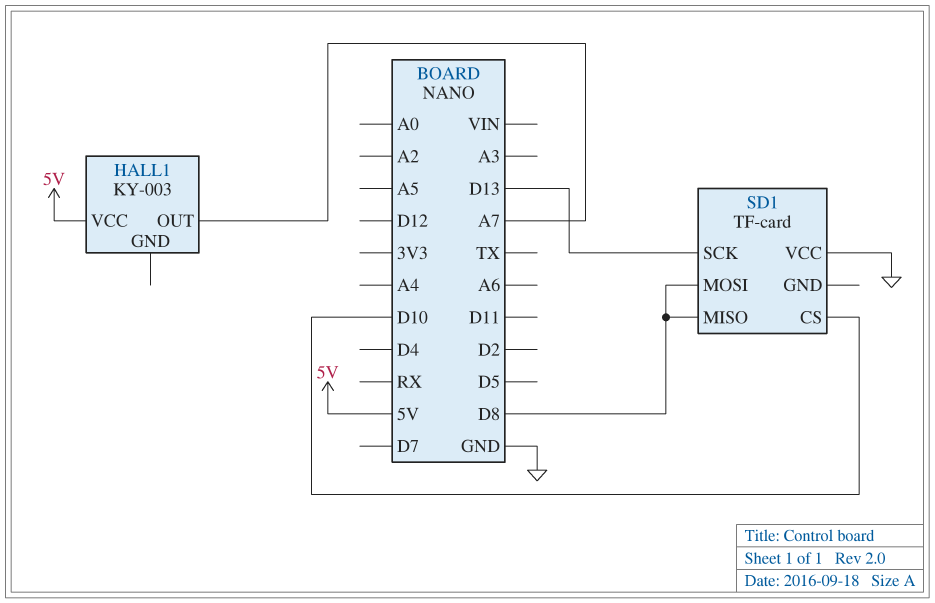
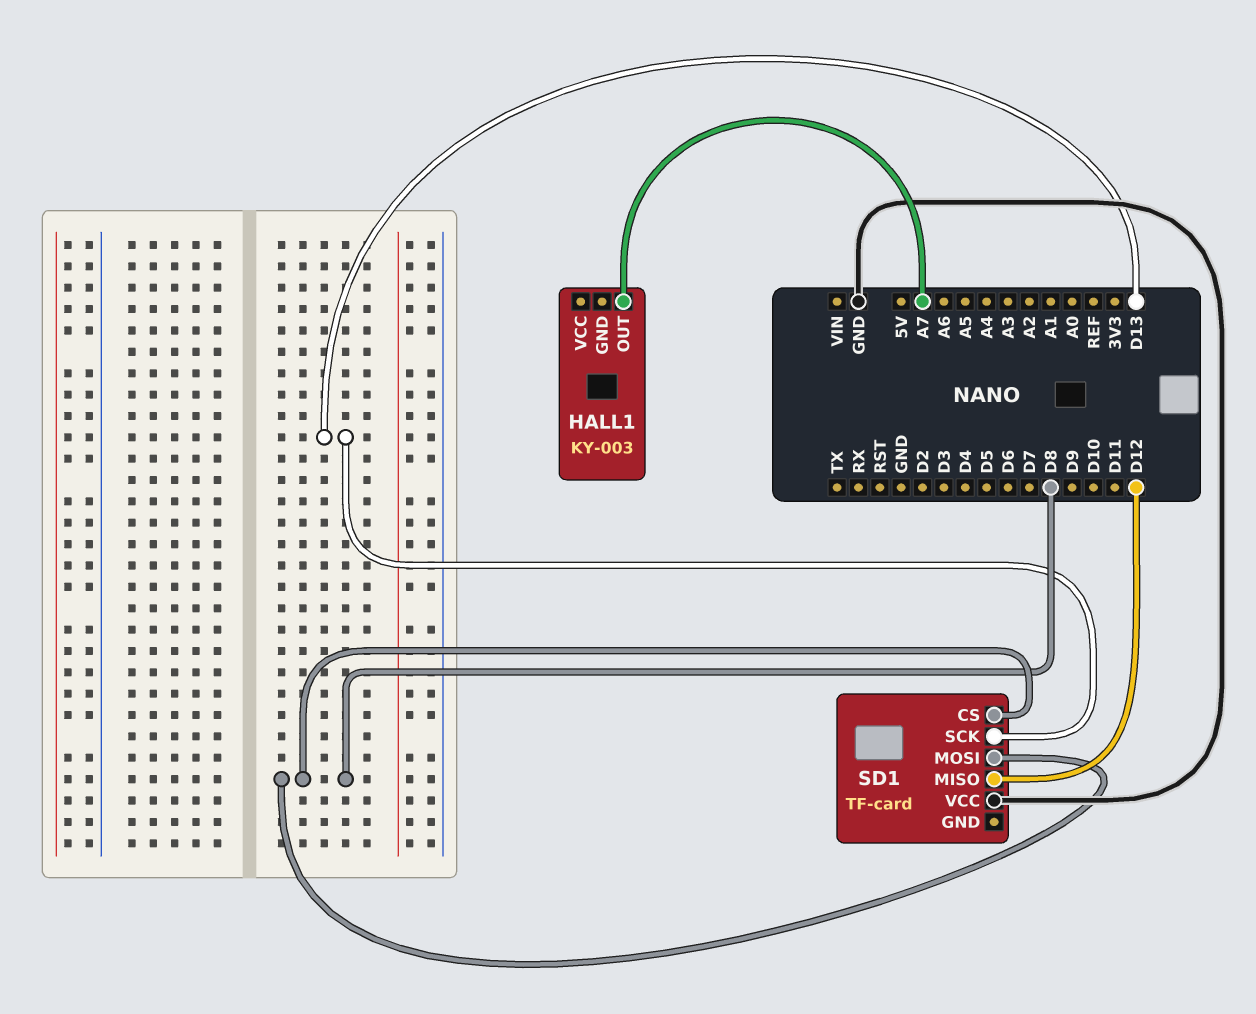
HALL1 pin VCC: 5V -> none
SD1 pin CS: D10 -> D8
SD1 pin MISO: D8 -> D12

